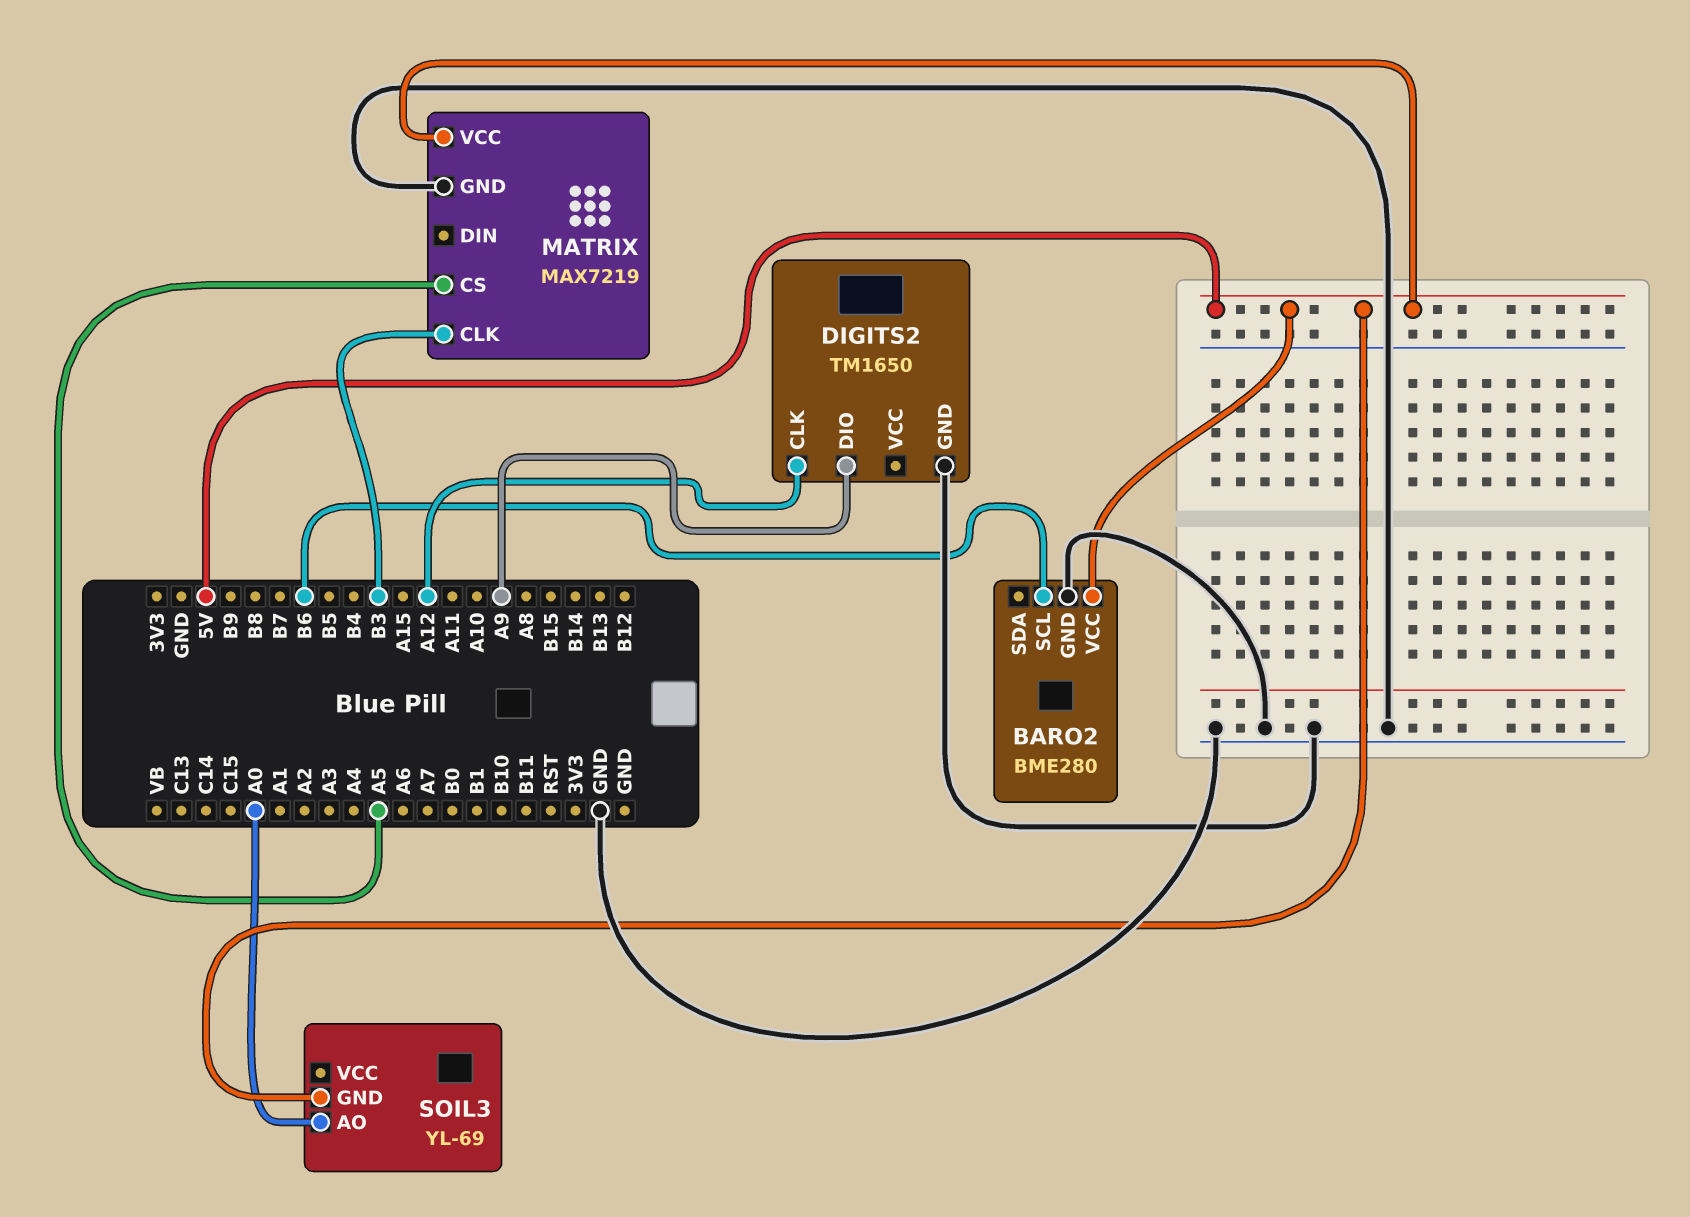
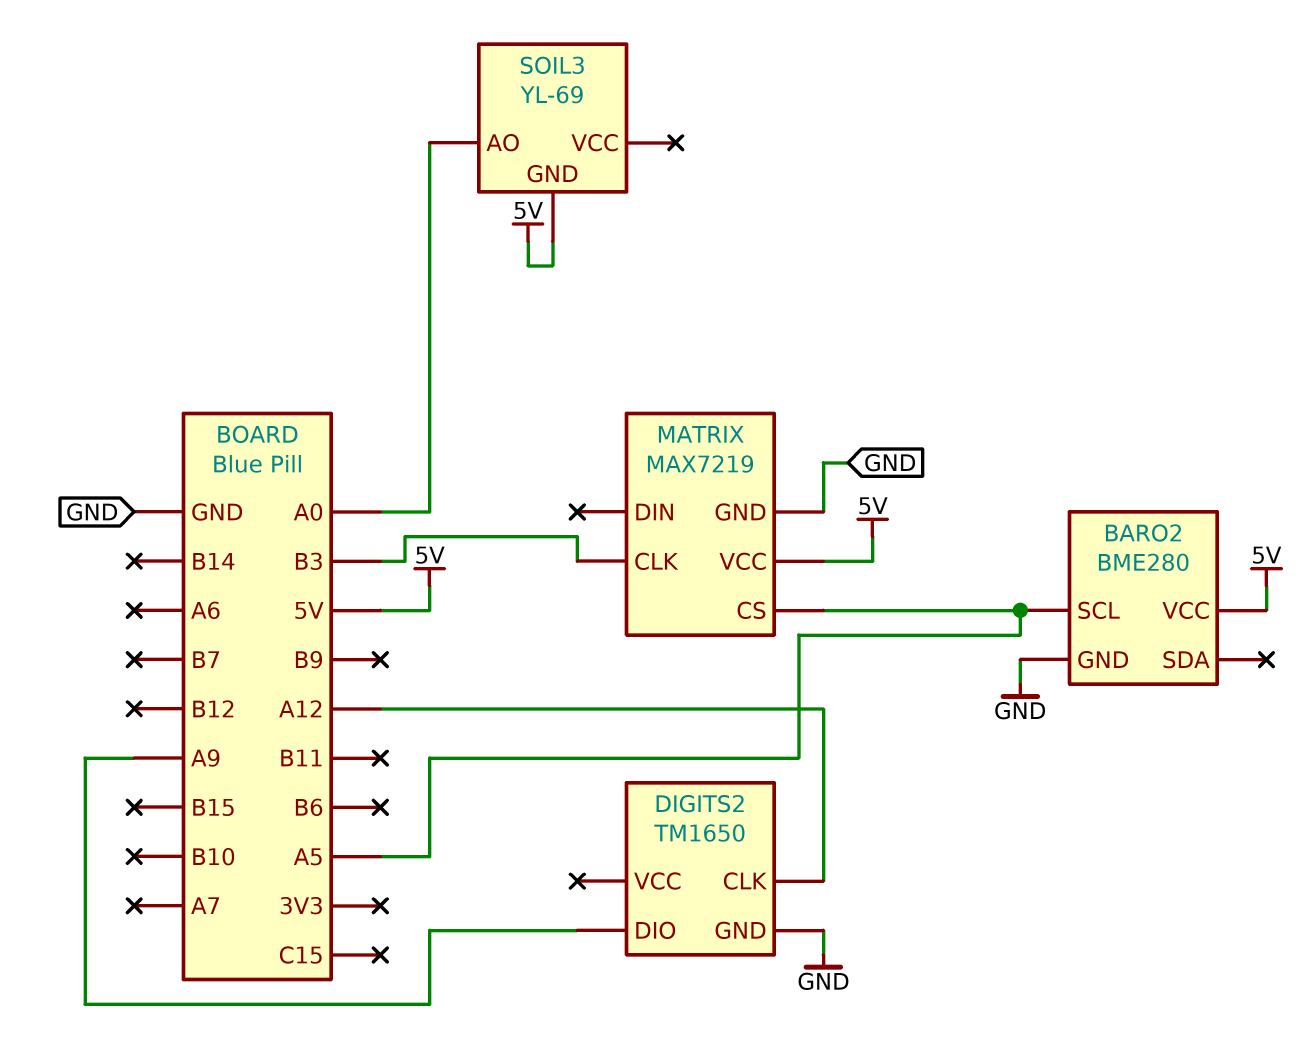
BARO2 pin SCL: B6 -> A5

